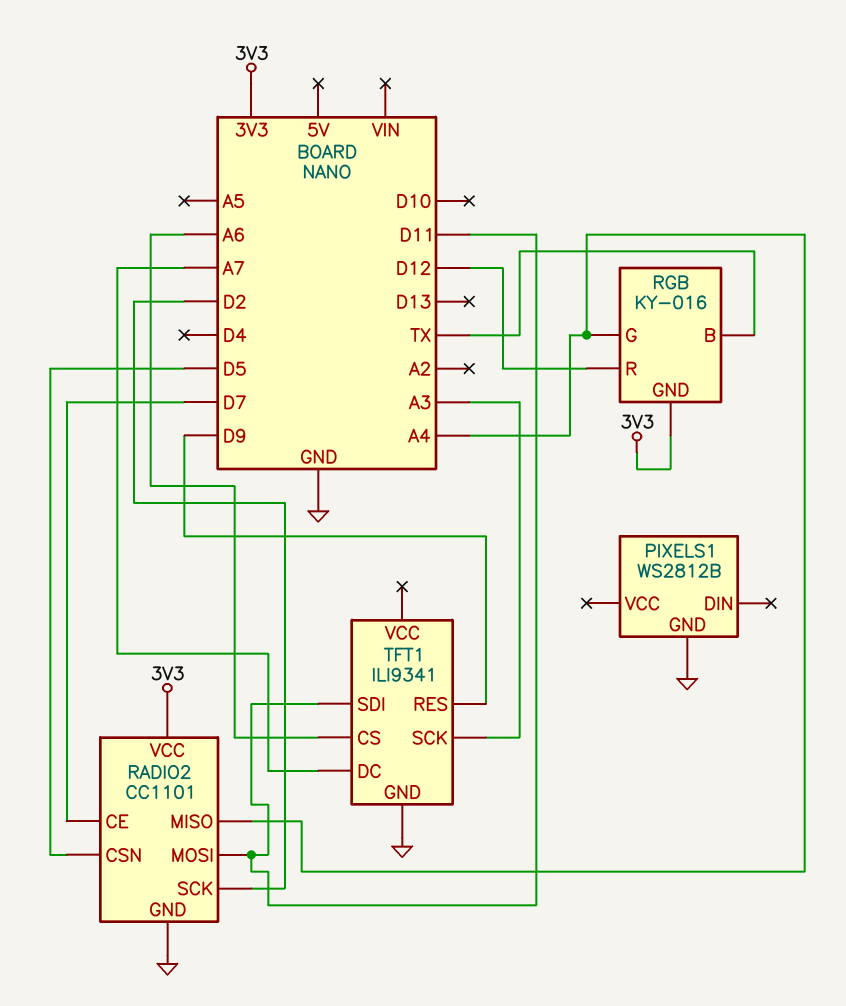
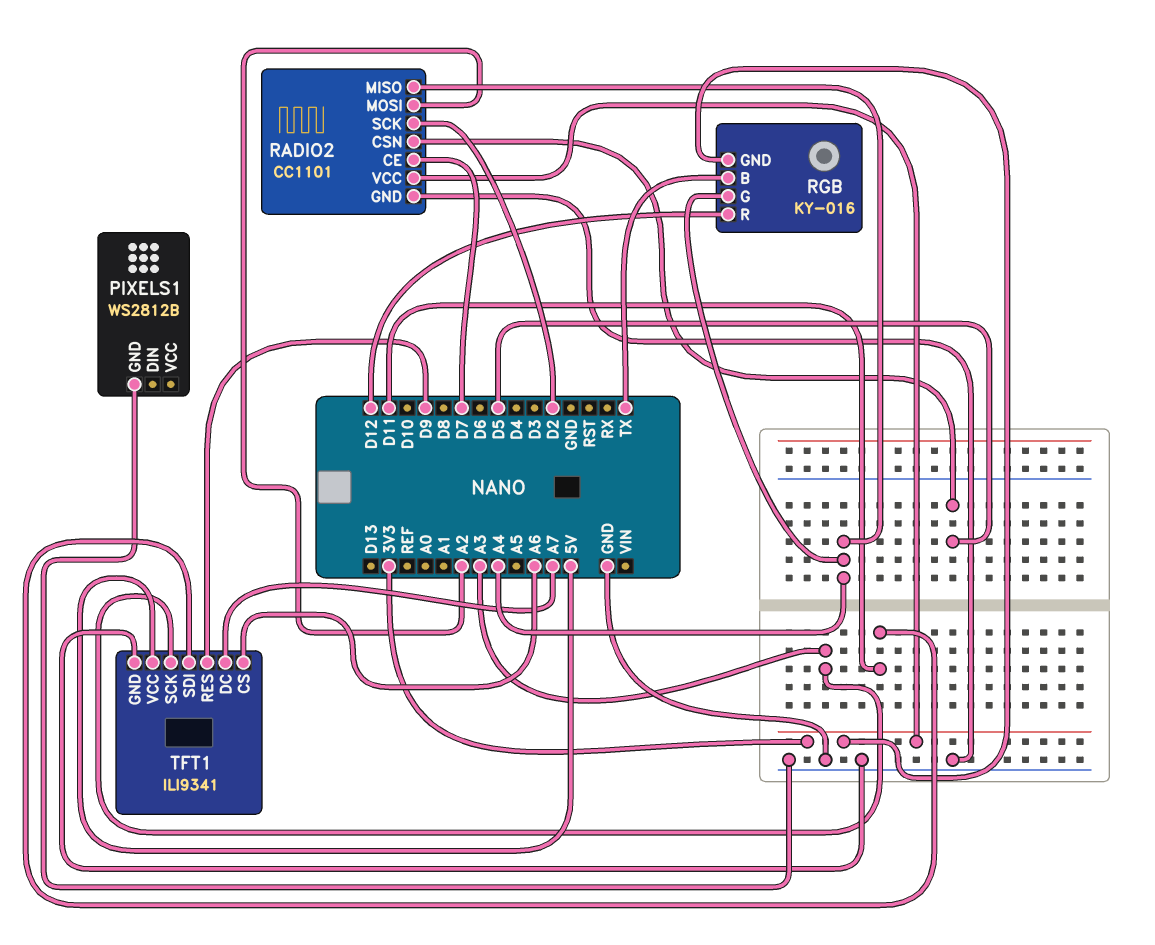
RADIO2 pin MOSI: D11 -> A2
TFT1 pin VCC: none -> 5V

